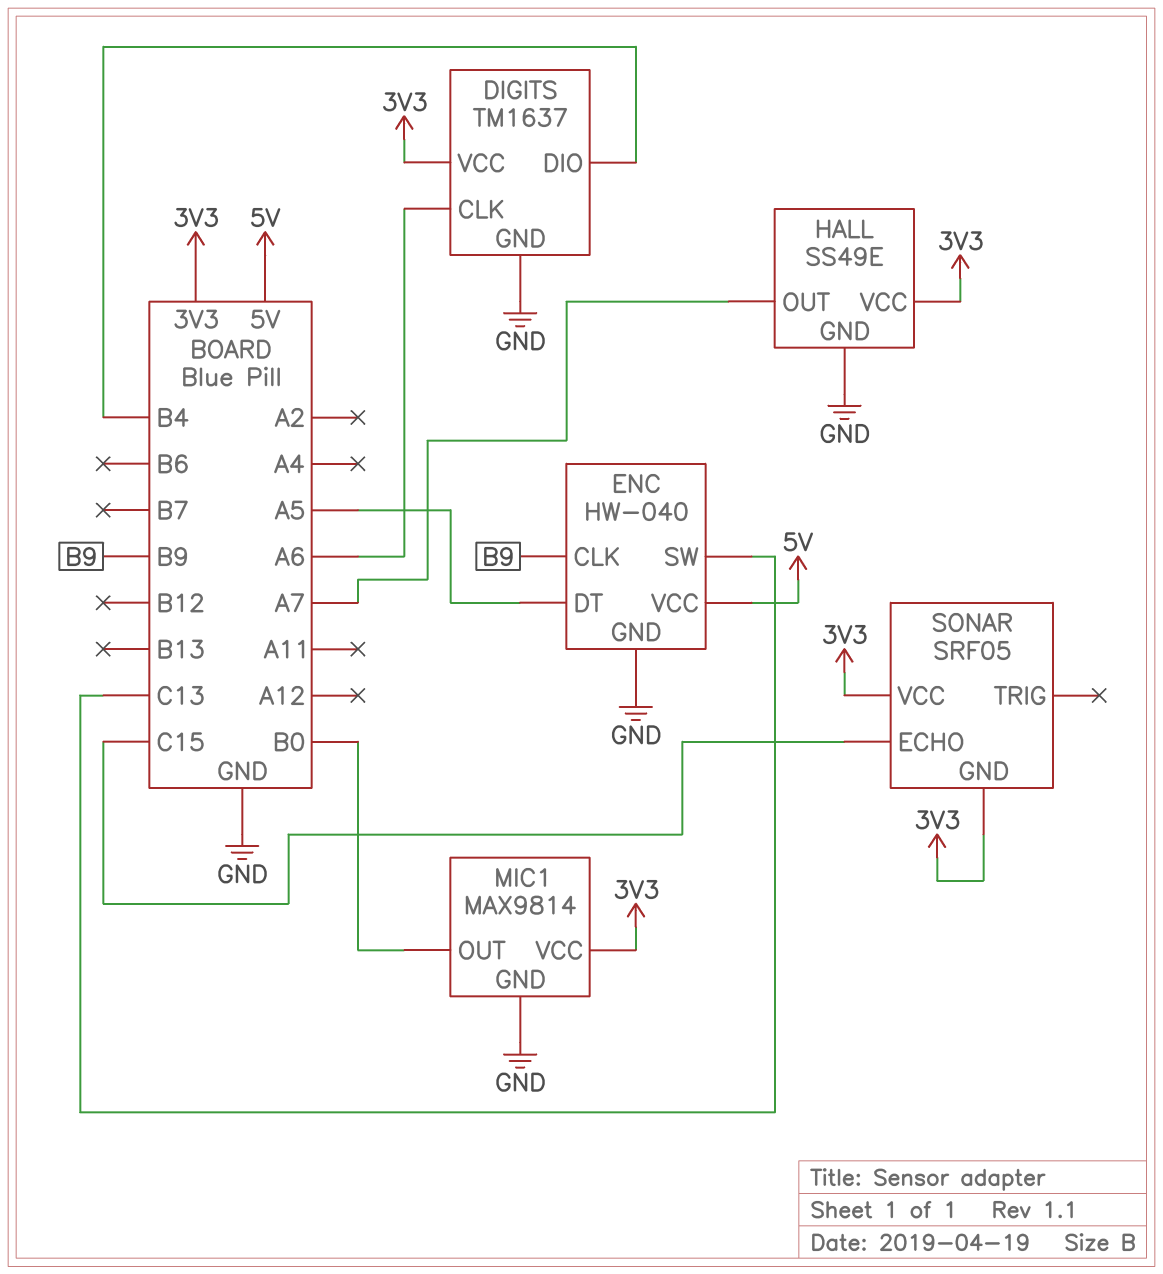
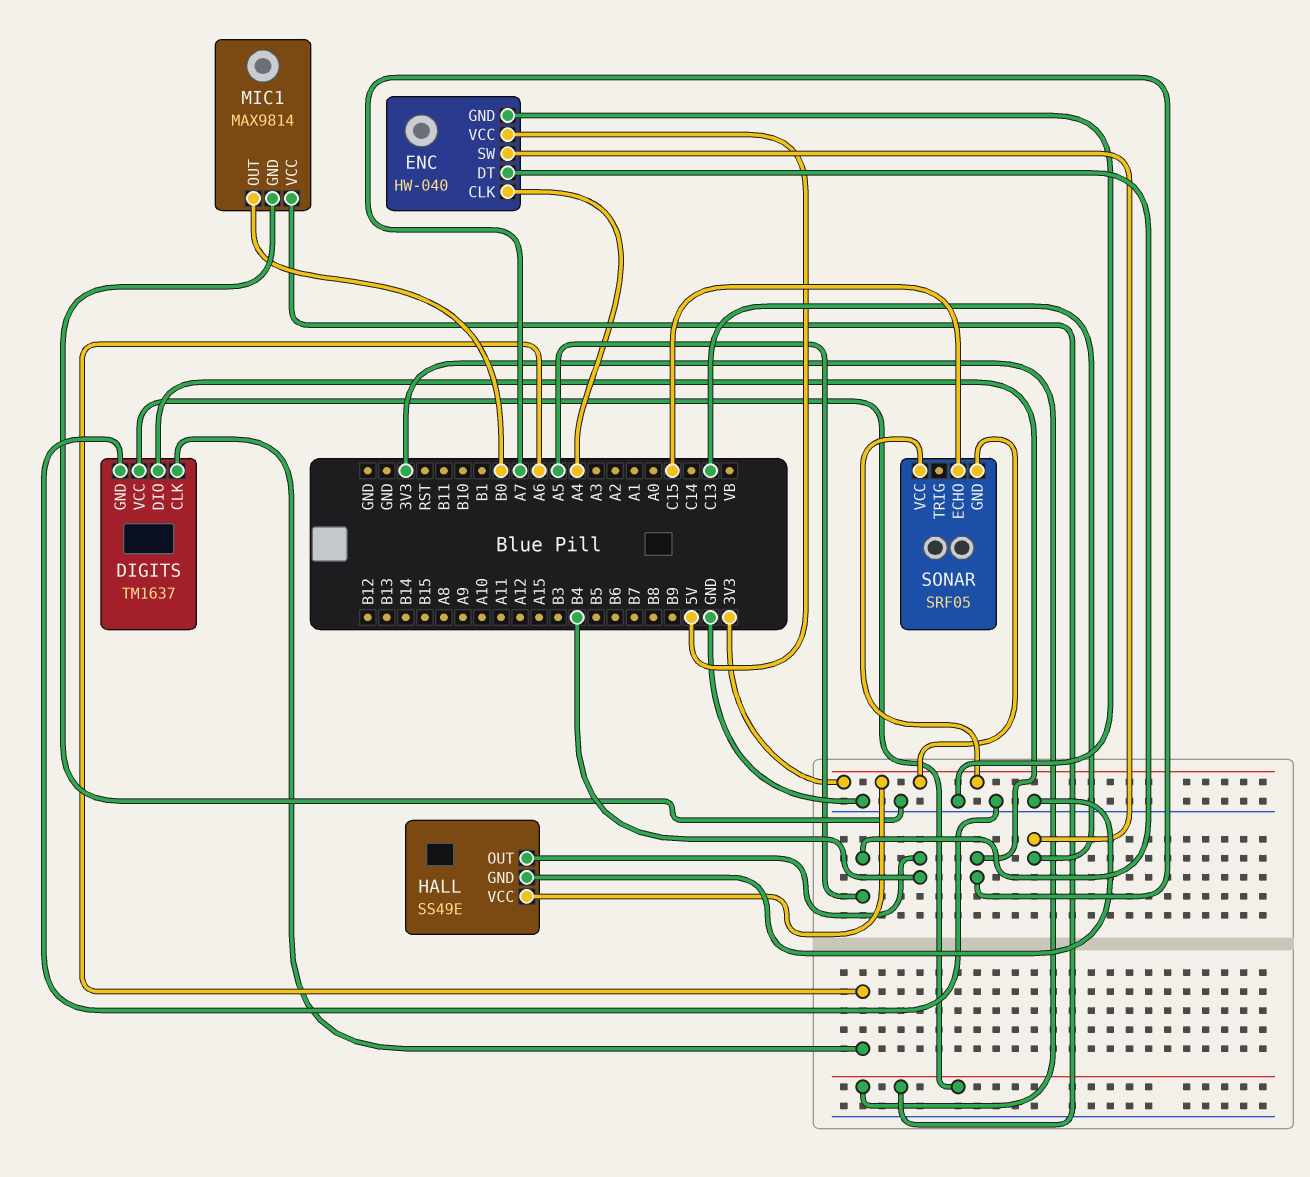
DIGITS pin DIO: B4 -> A7
ENC pin CLK: B9 -> A4
HALL pin OUT: A7 -> B4

